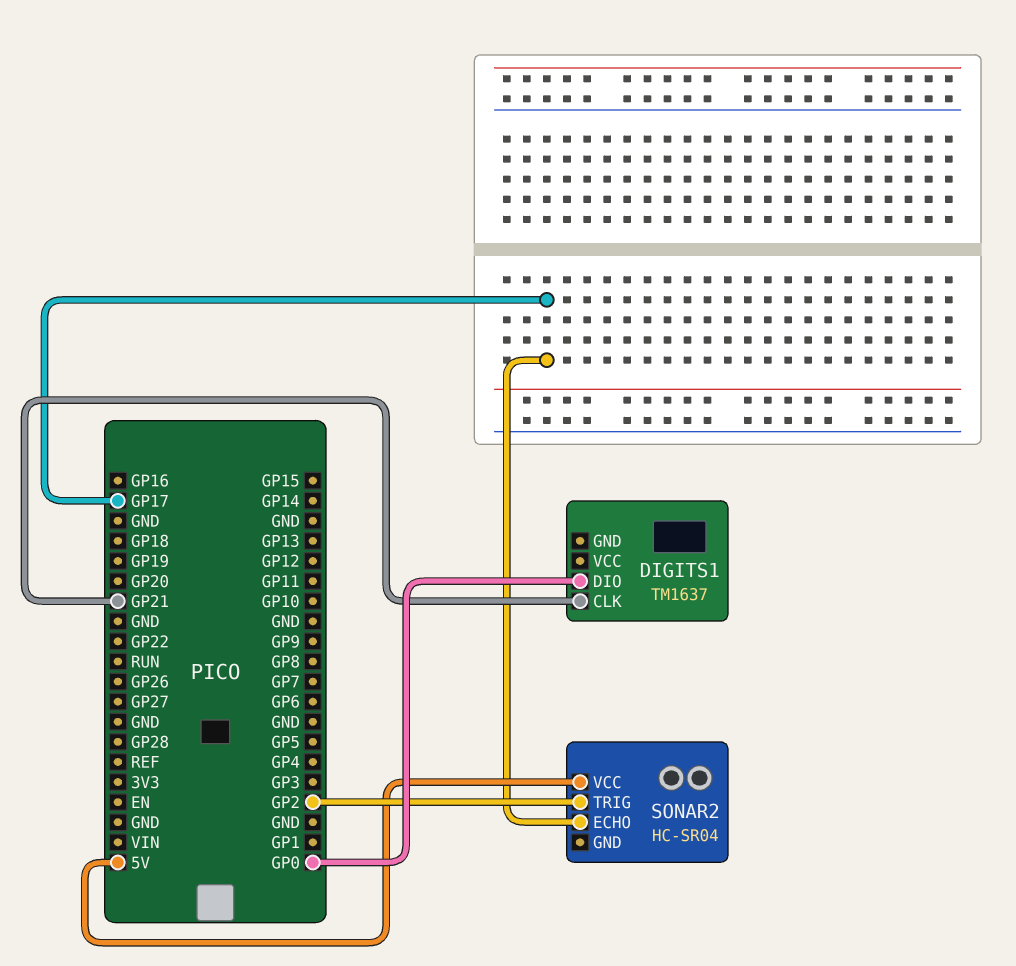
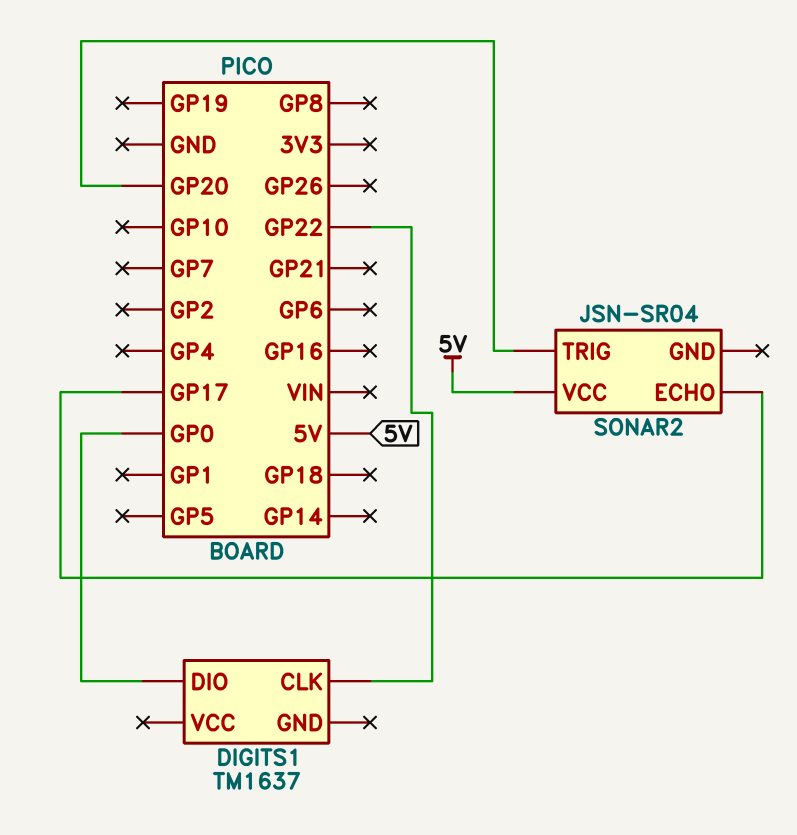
DIGITS1 pin CLK: GP21 -> GP22
SONAR2: HC-SR04 -> JSN-SR04
SONAR2 pin TRIG: GP2 -> GP20

